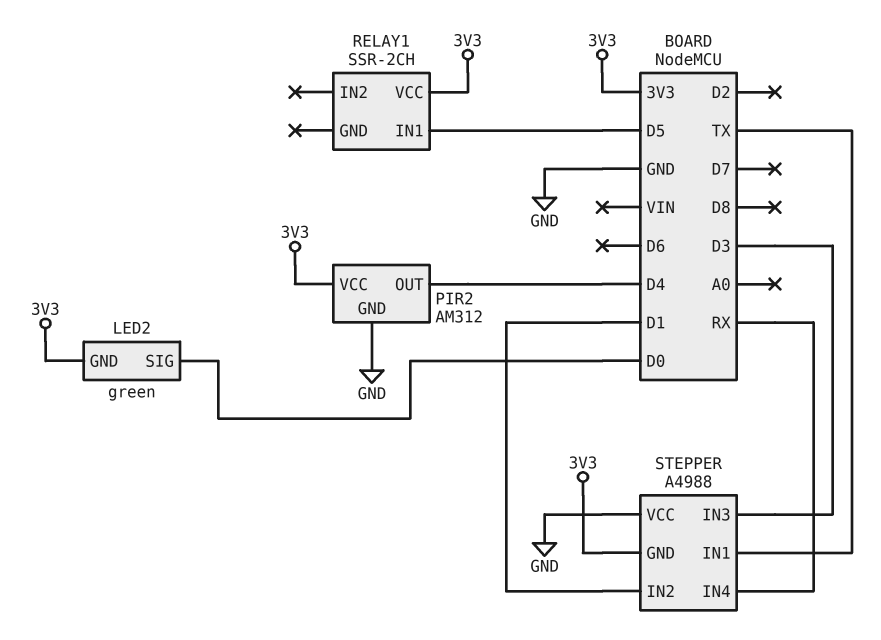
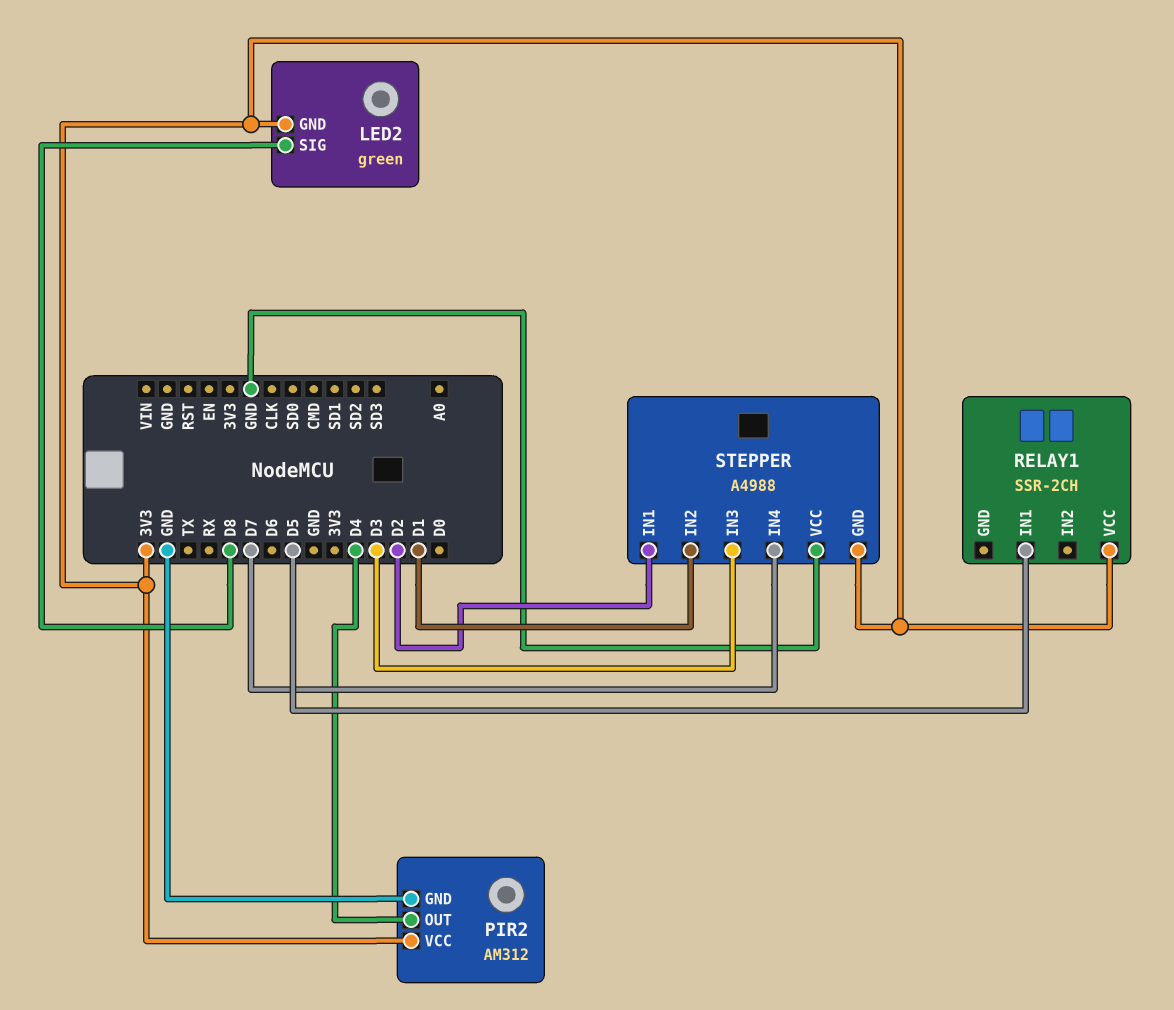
LED2 pin SIG: D0 -> D8
STEPPER pin IN1: TX -> D2
STEPPER pin IN4: RX -> D7

